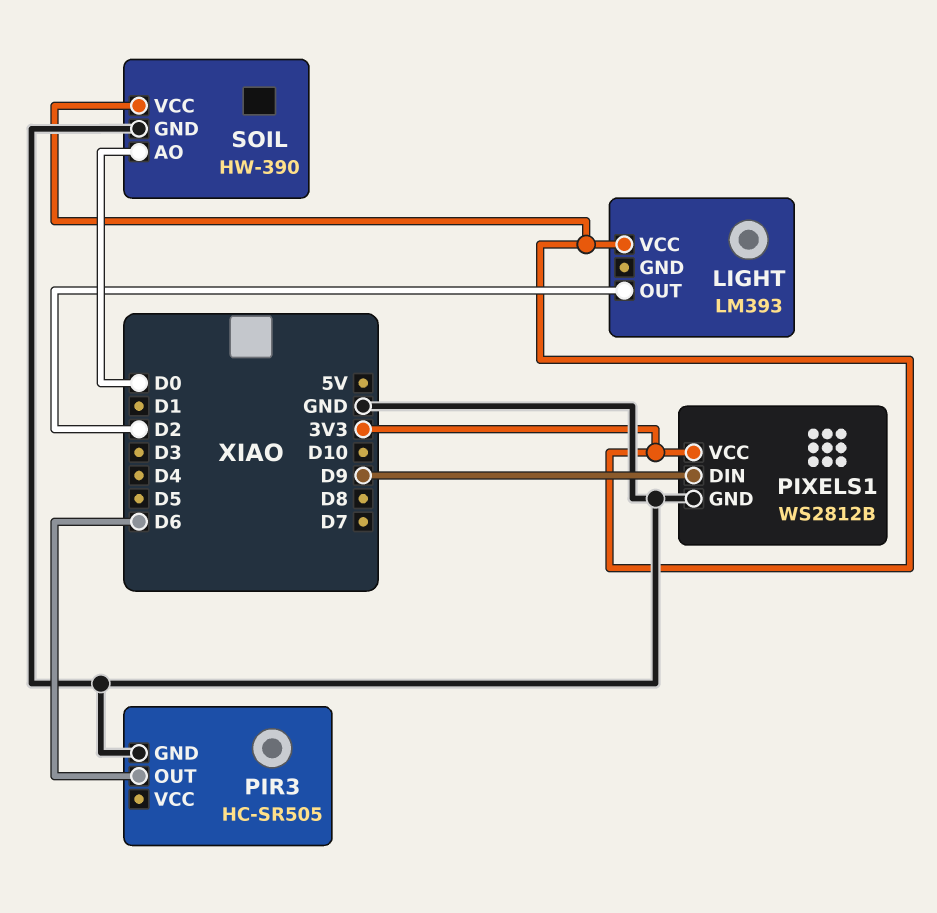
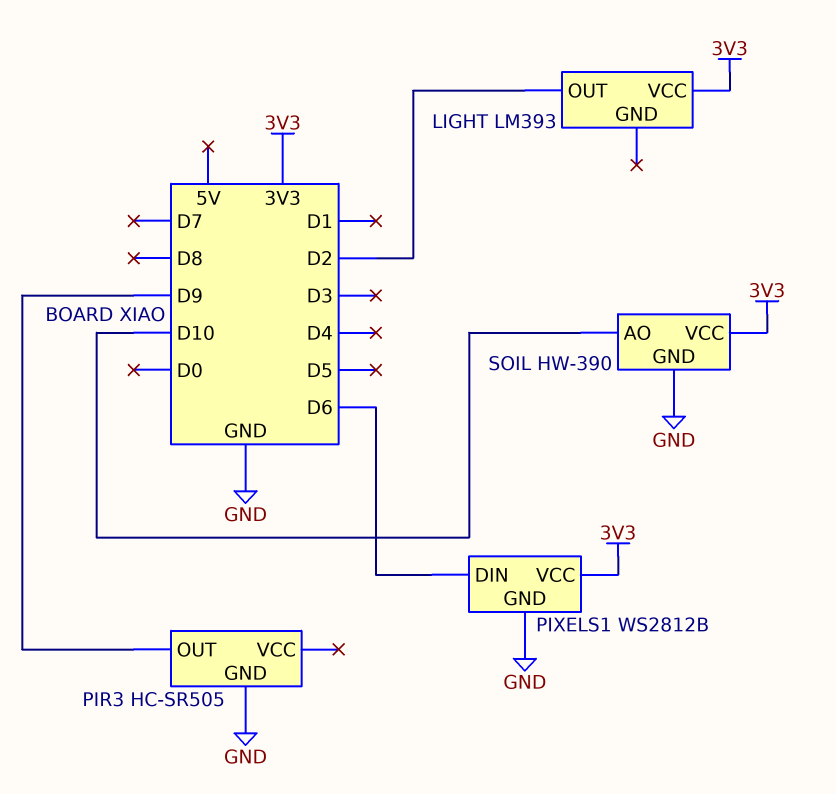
PIR3 pin OUT: D6 -> D9
PIXELS1 pin DIN: D9 -> D6
SOIL pin AO: D0 -> D10

